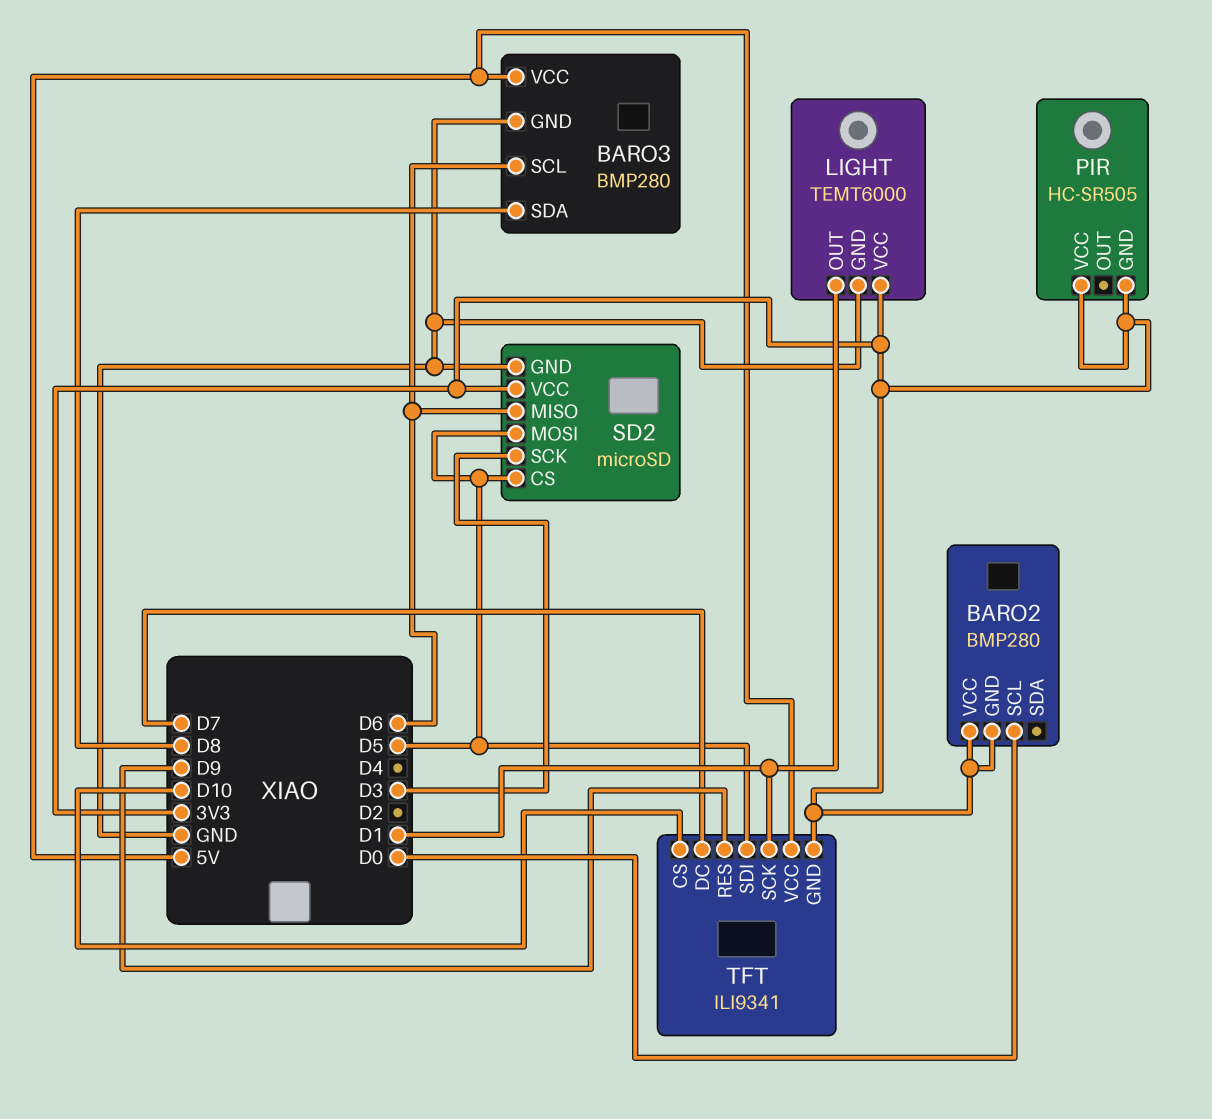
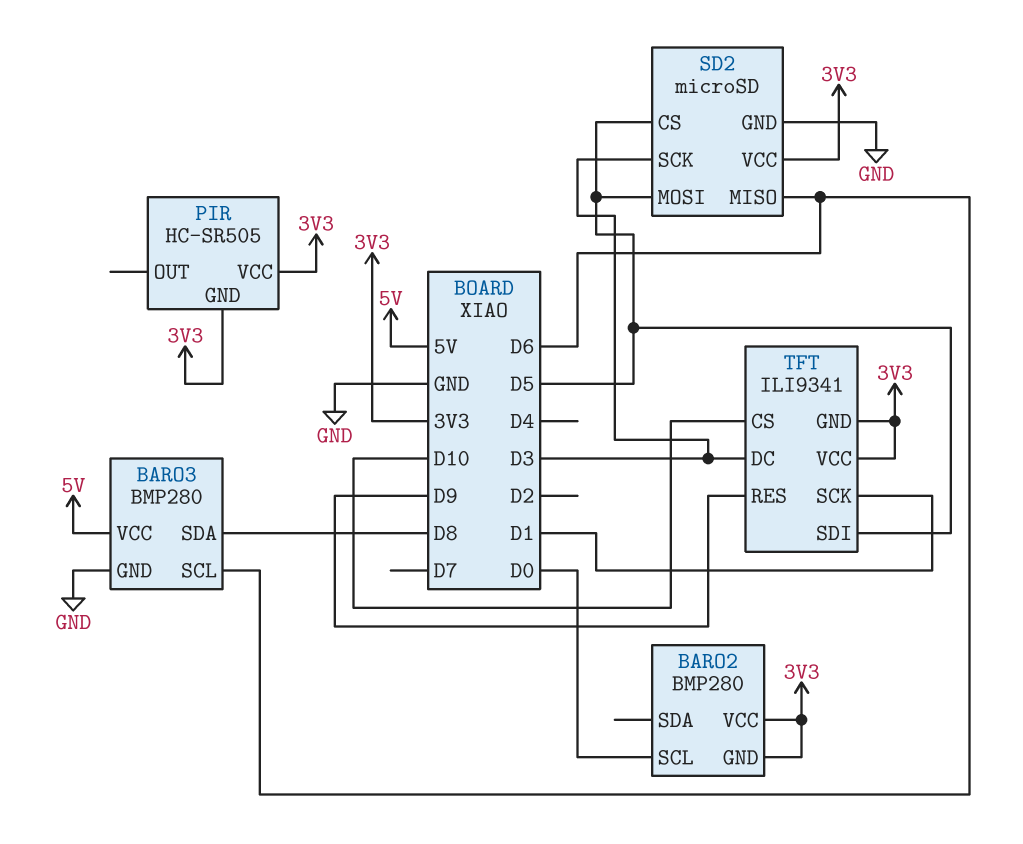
LIGHT: TEMT6000 -> none
LIGHT pin GND: GND -> none
LIGHT pin OUT: D1 -> none
LIGHT pin VCC: 3V3 -> none
TFT pin DC: D7 -> D3
TFT pin VCC: 5V -> 3V3

